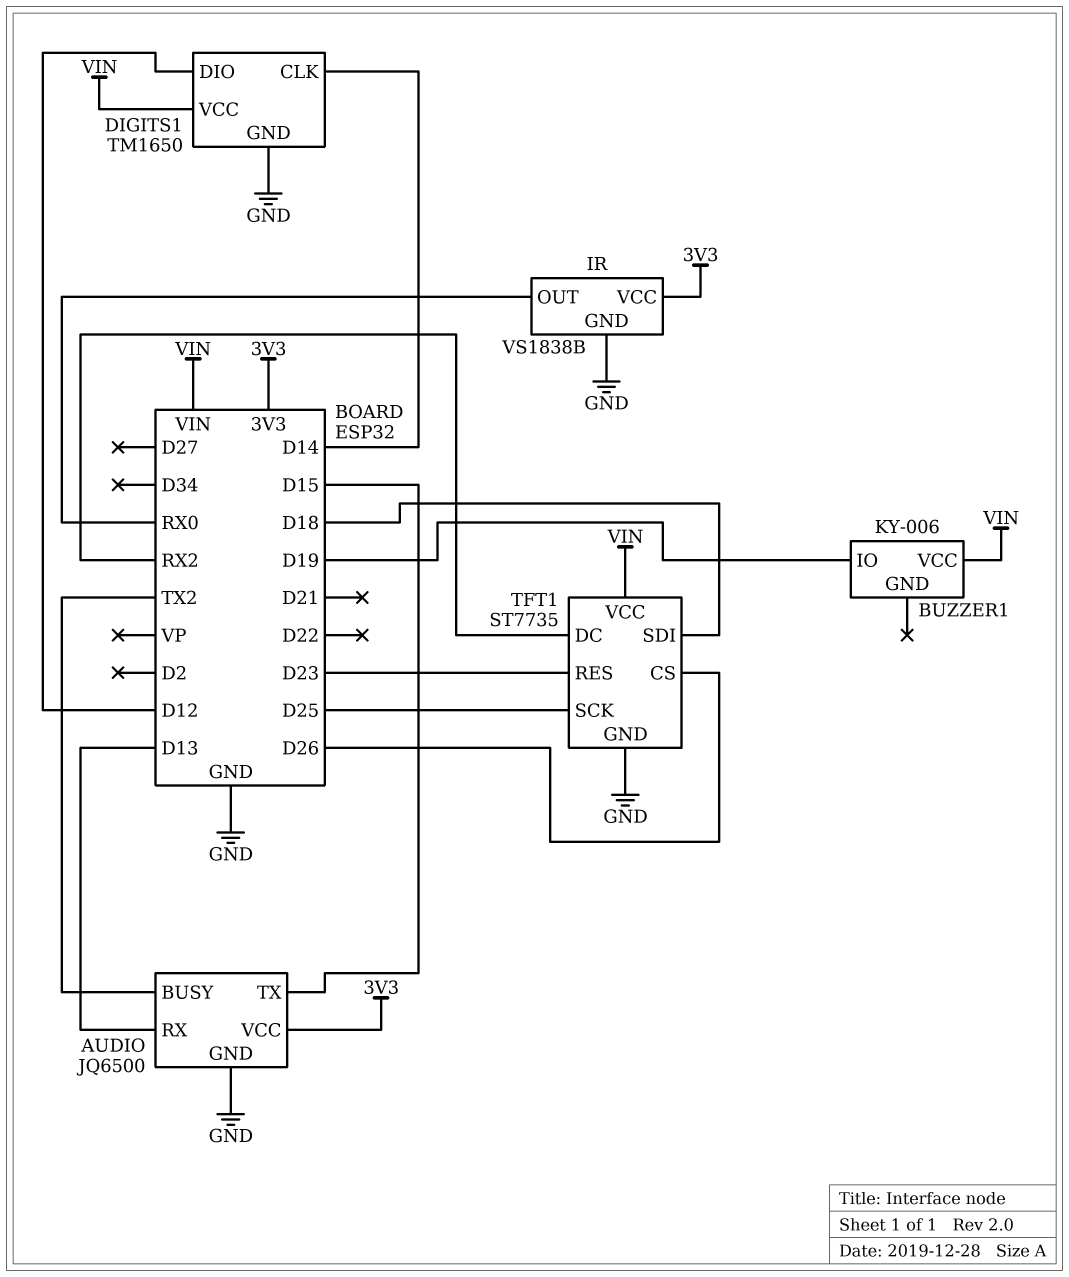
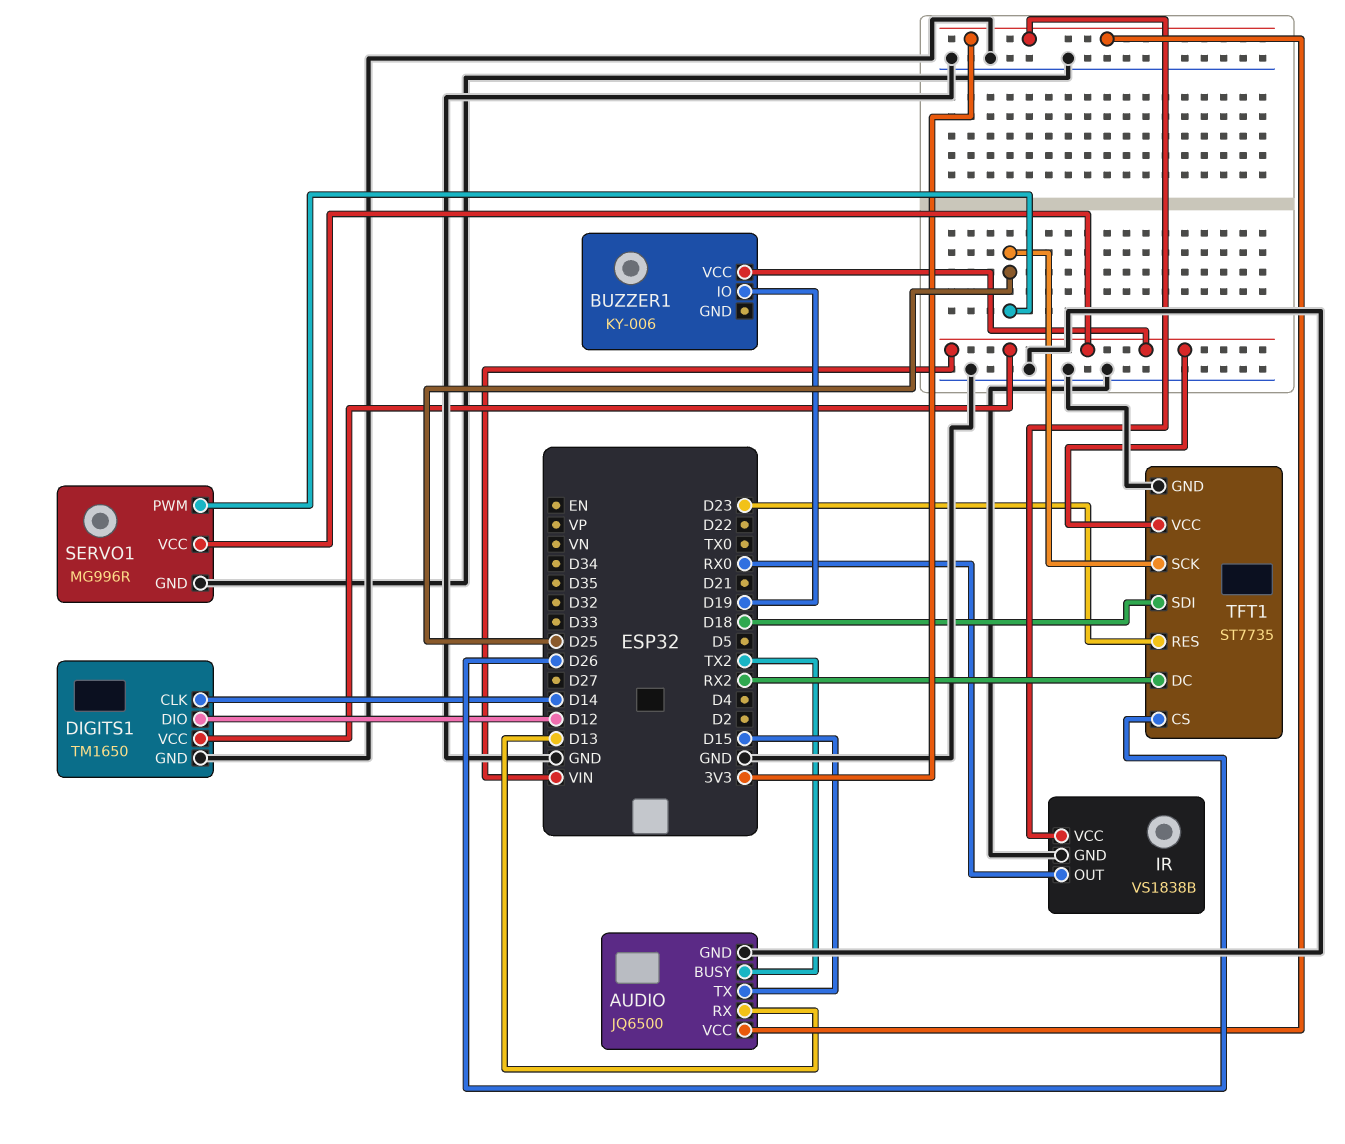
SERVO1: none -> MG996R
SERVO1 pin GND: none -> GND
SERVO1 pin PWM: none -> D25
SERVO1 pin VCC: none -> VIN

